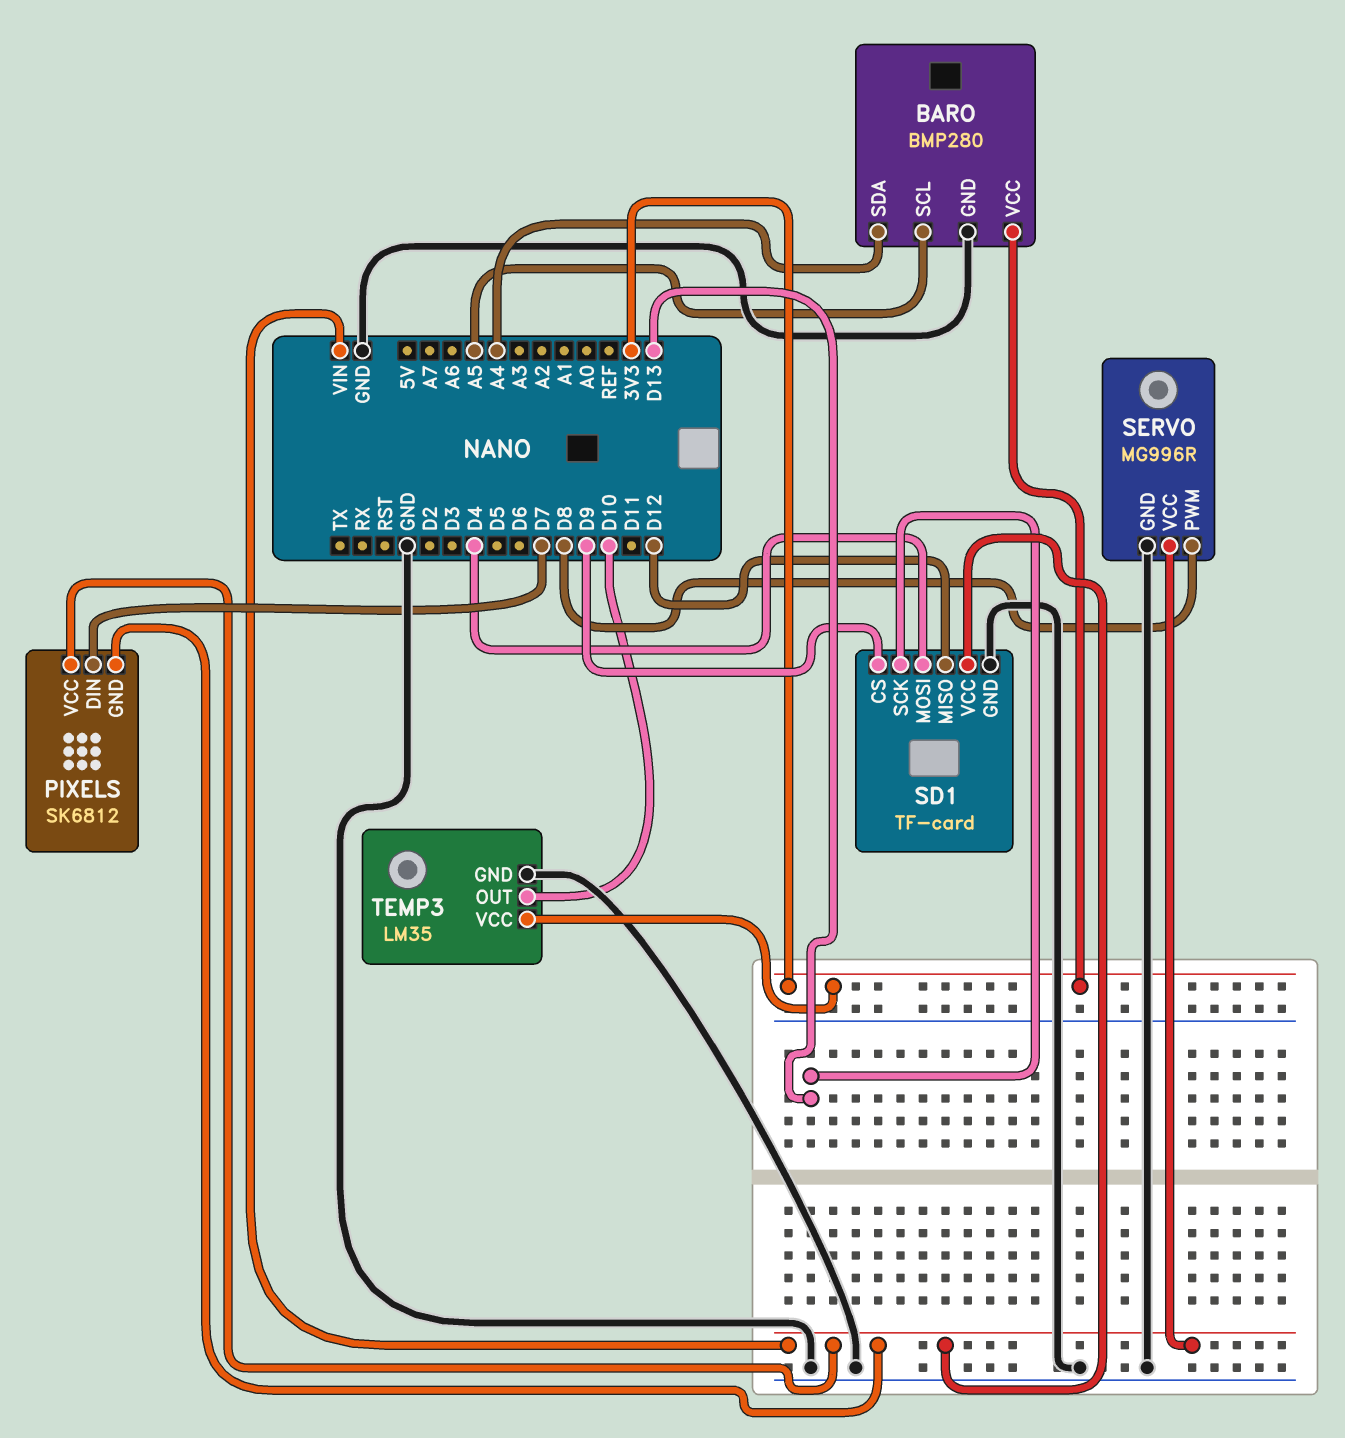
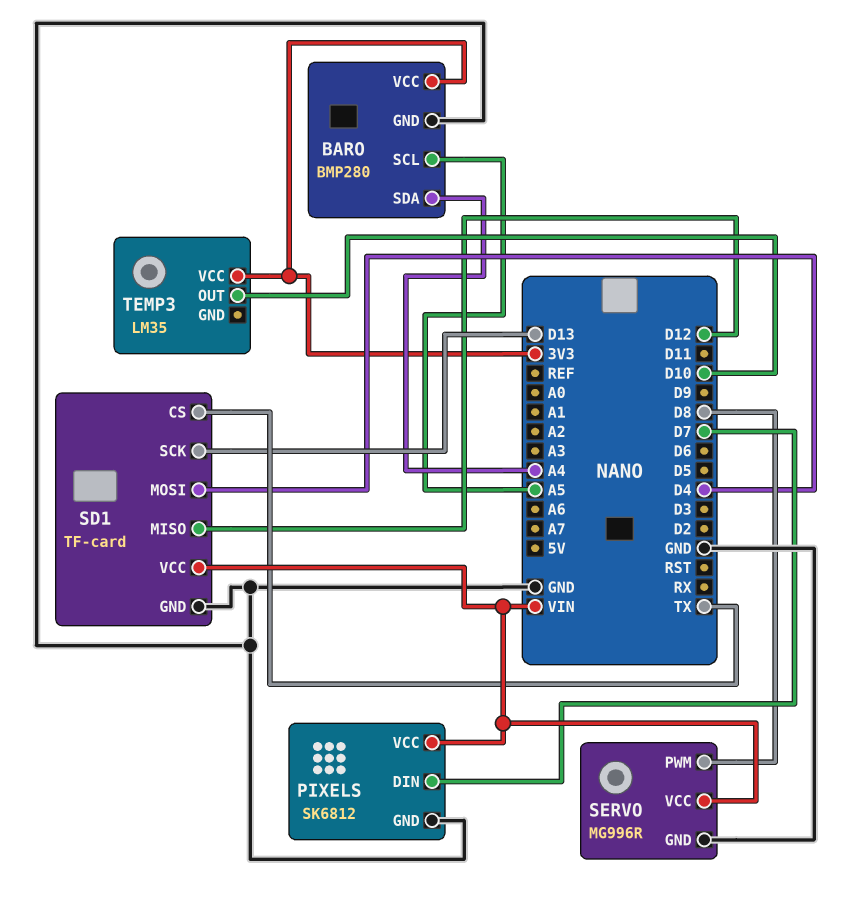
PIXELS pin GND: VIN -> GND
SD1 pin CS: D9 -> TX
TEMP3 pin GND: GND -> none

